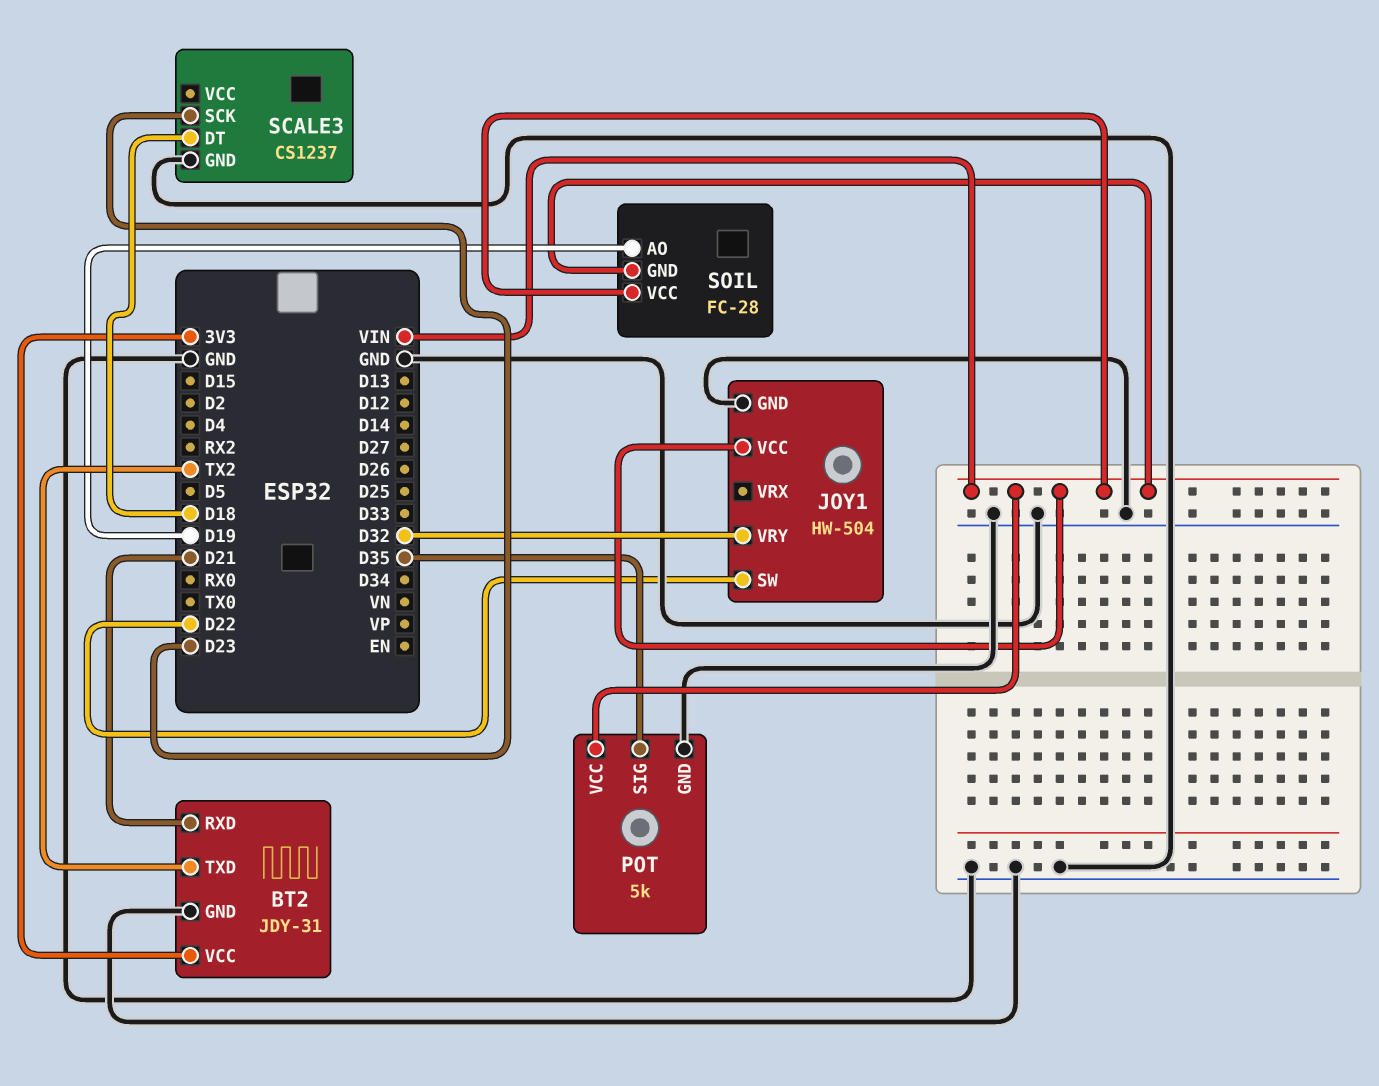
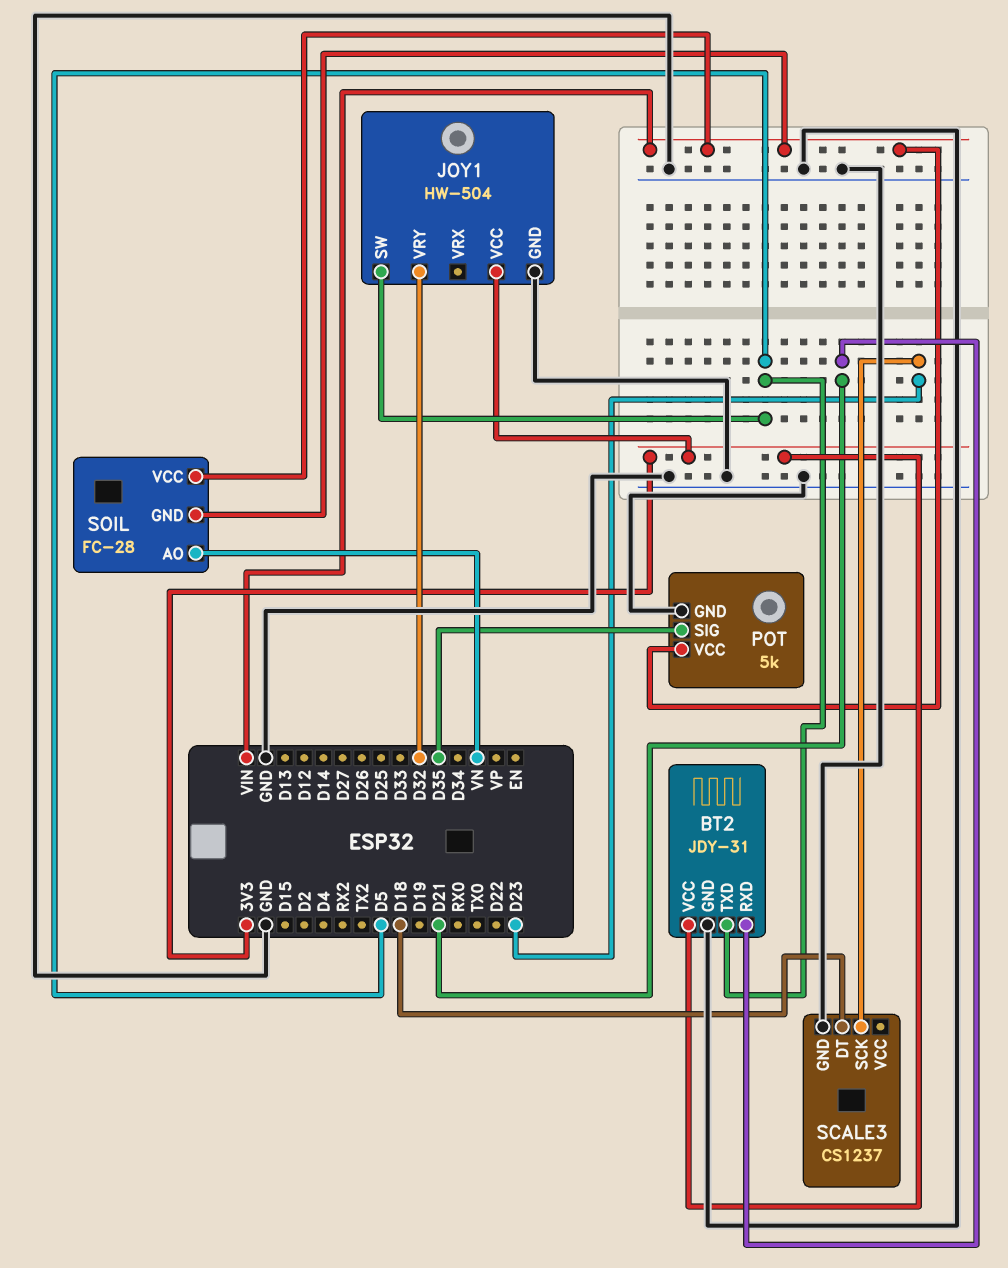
BT2 pin TXD: TX2 -> D5
JOY1 pin SW: D22 -> D5
JOY1 pin VCC: VIN -> 3V3
SOIL pin AO: D19 -> VN

